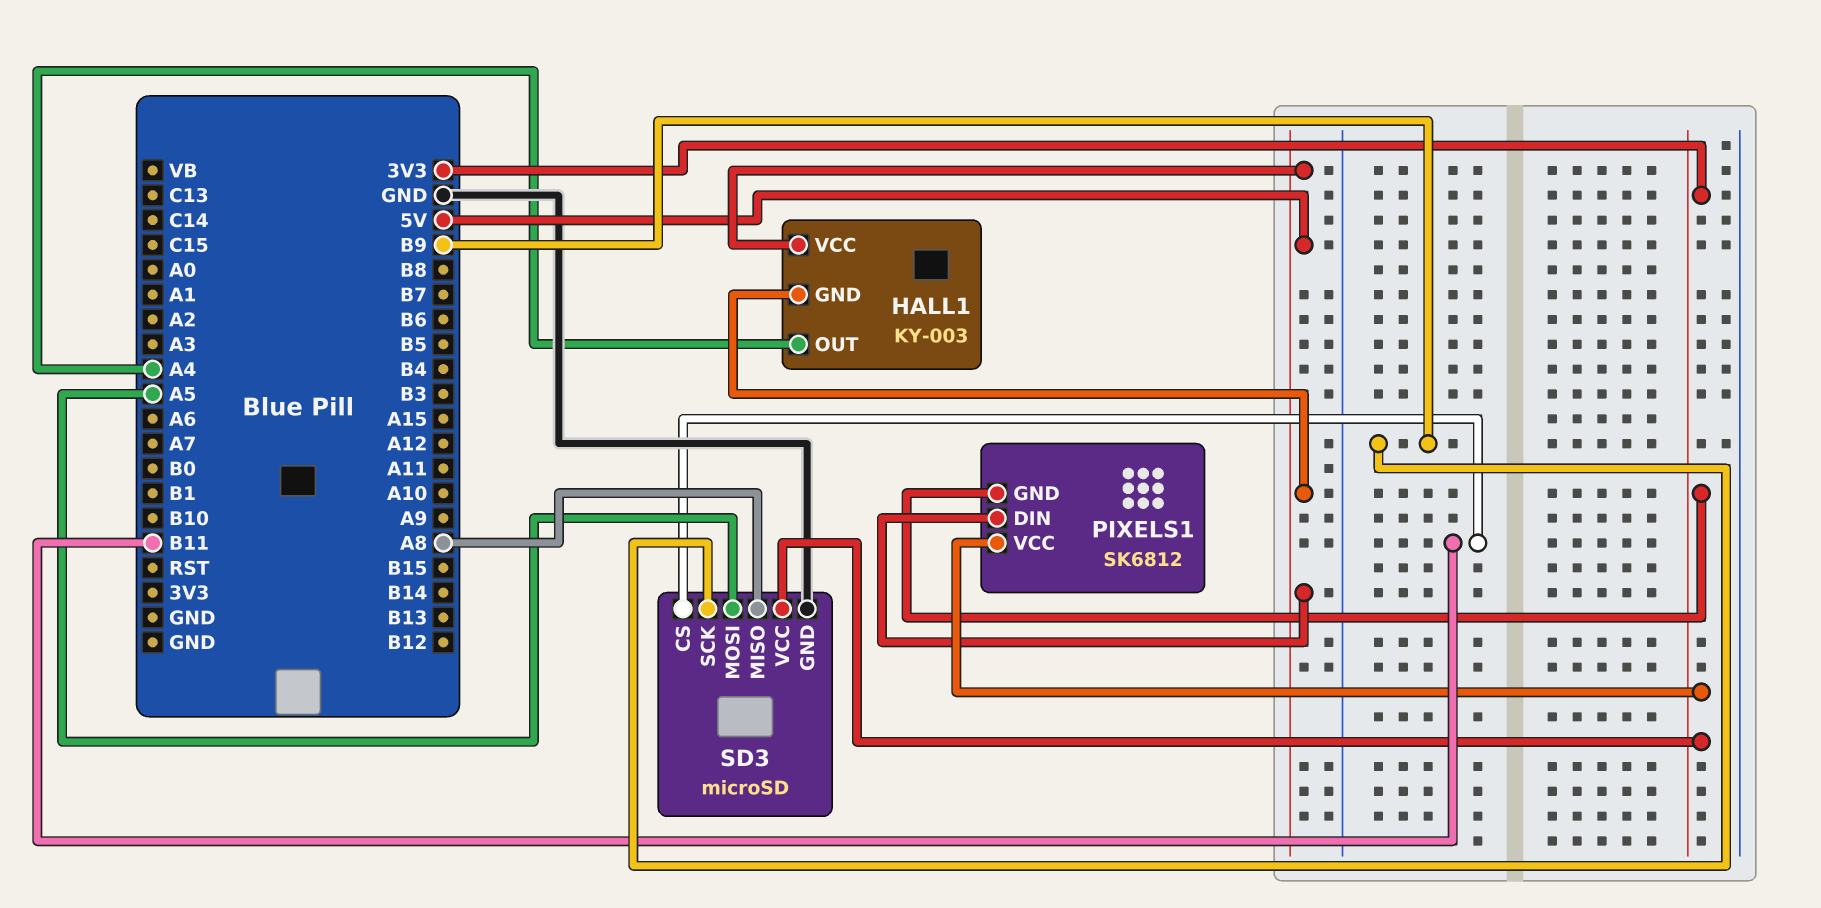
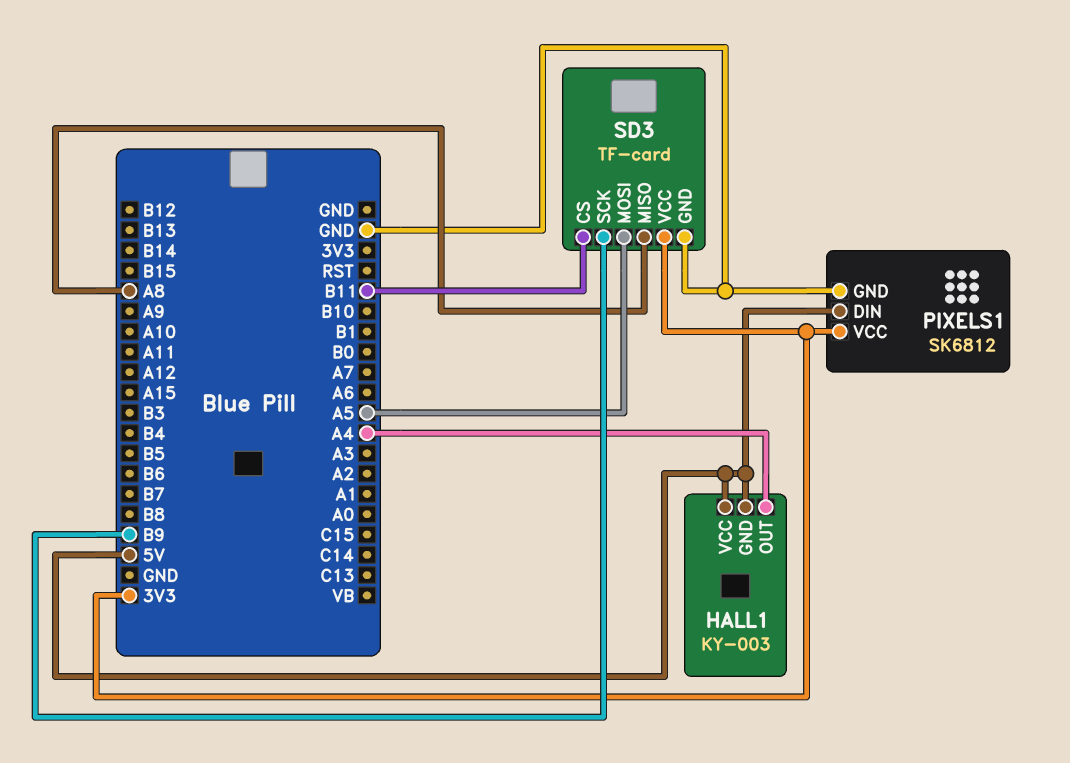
PIXELS1 pin GND: 3V3 -> GND
SD3: microSD -> TF-card

